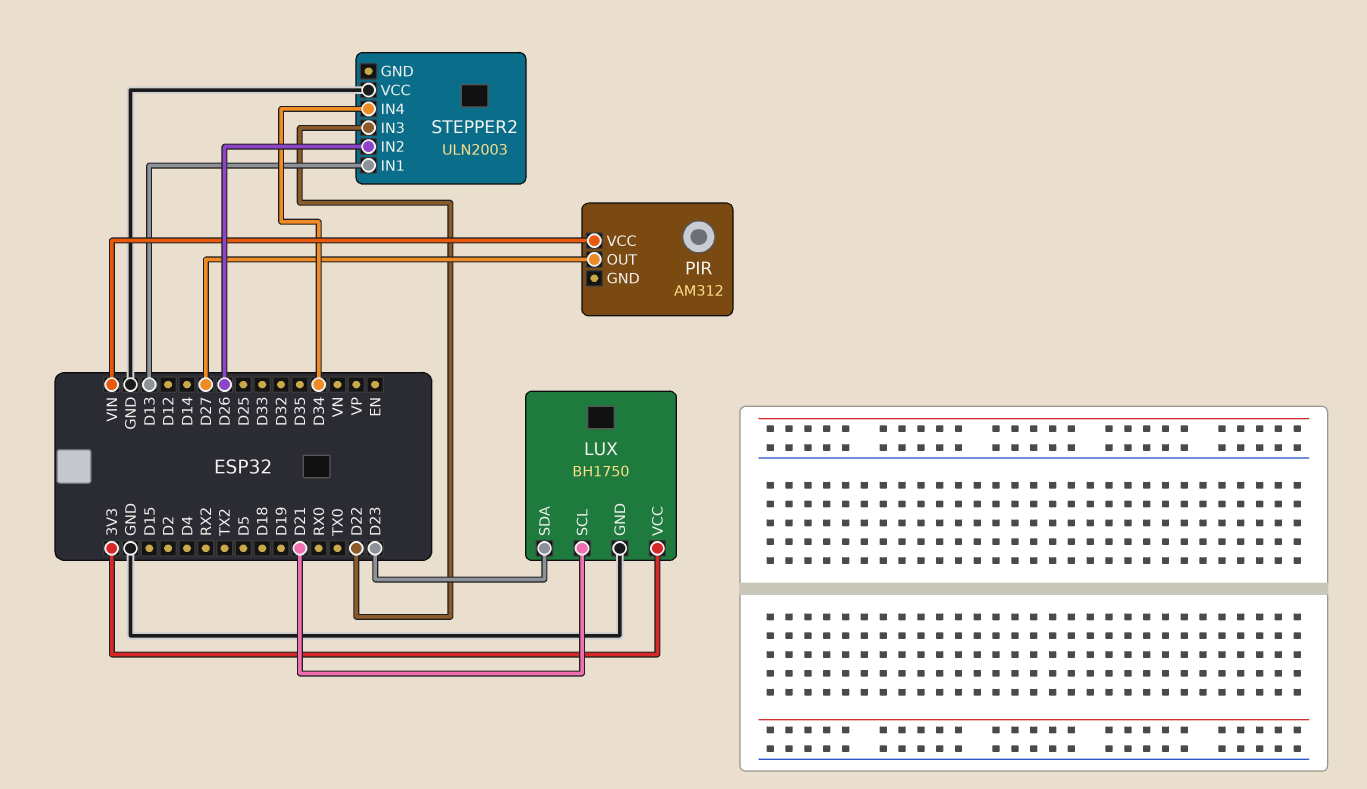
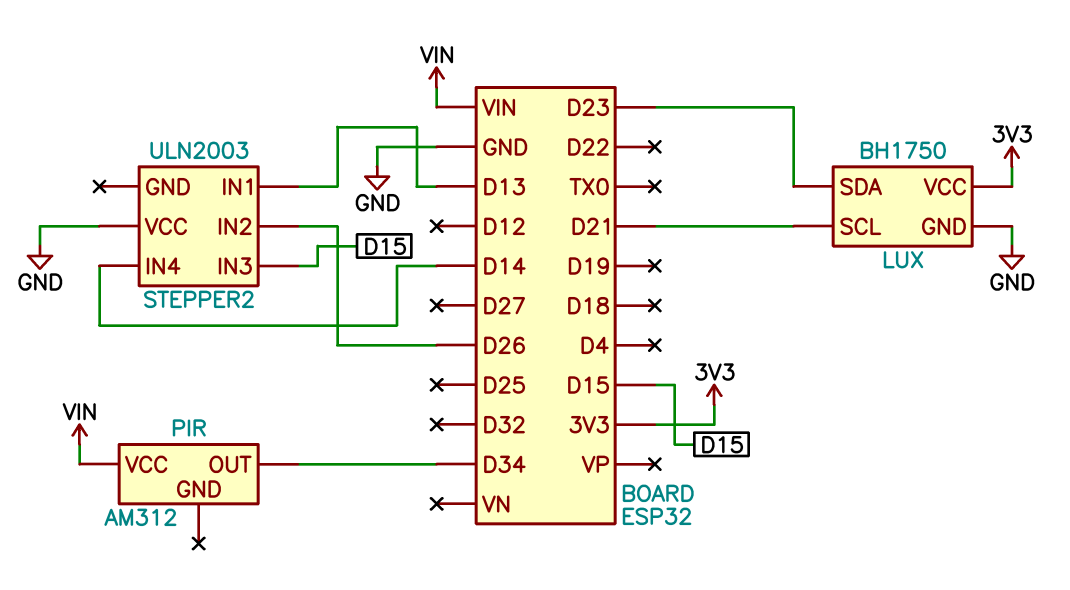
PIR pin OUT: D27 -> D34
STEPPER2 pin IN3: D22 -> D15
STEPPER2 pin IN4: D34 -> D14

